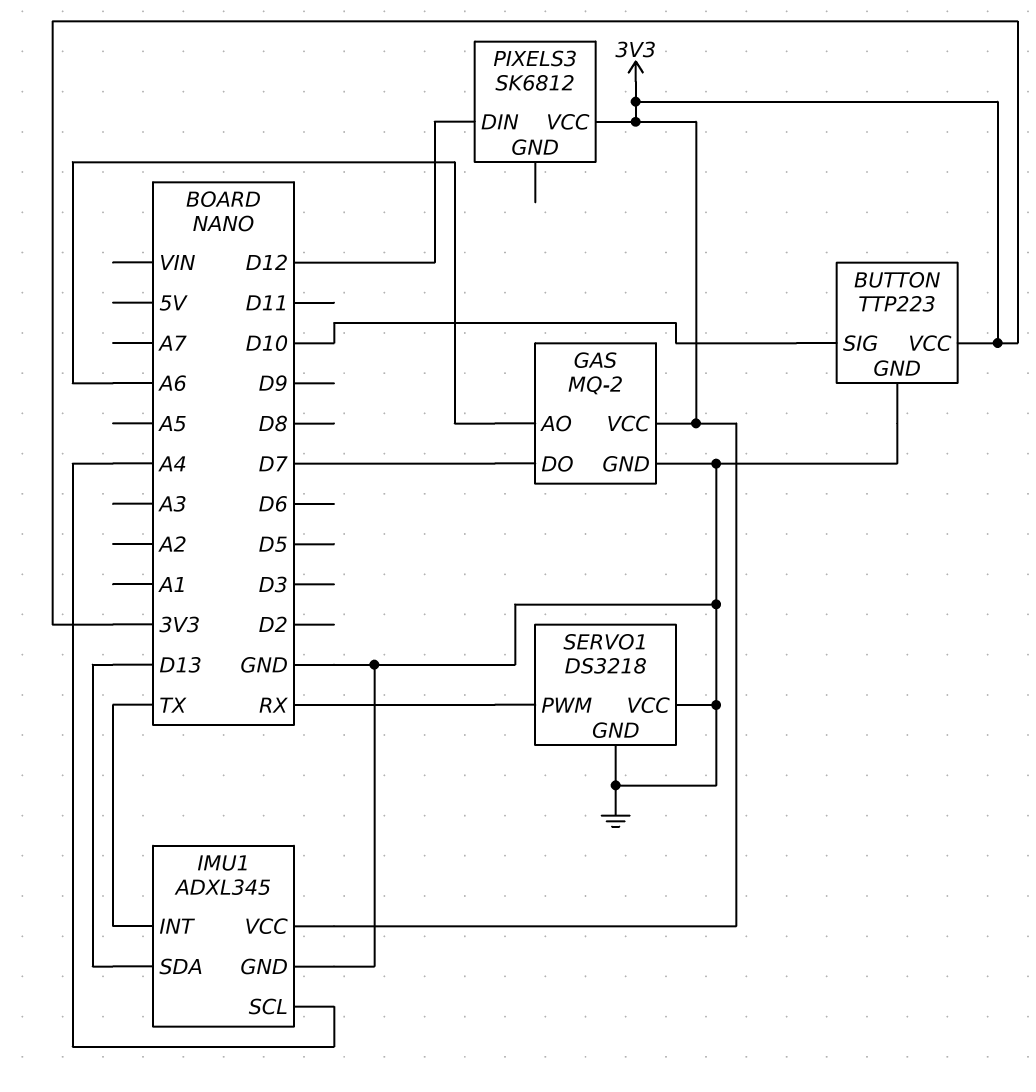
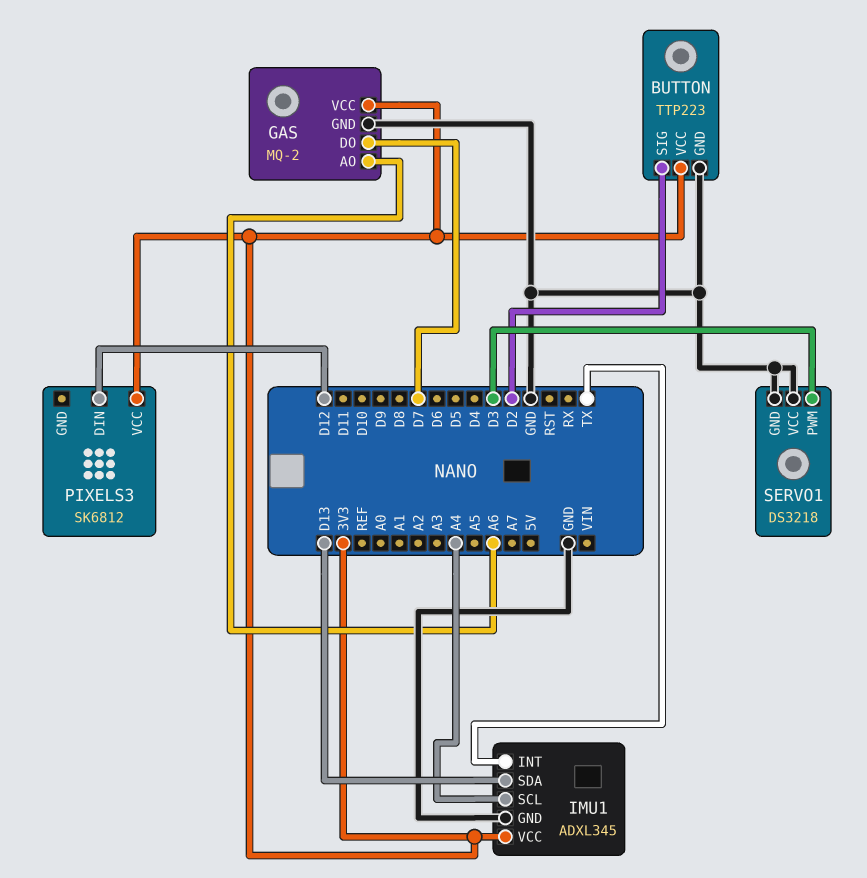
BUTTON pin SIG: D10 -> D2
SERVO1 pin PWM: RX -> D3

